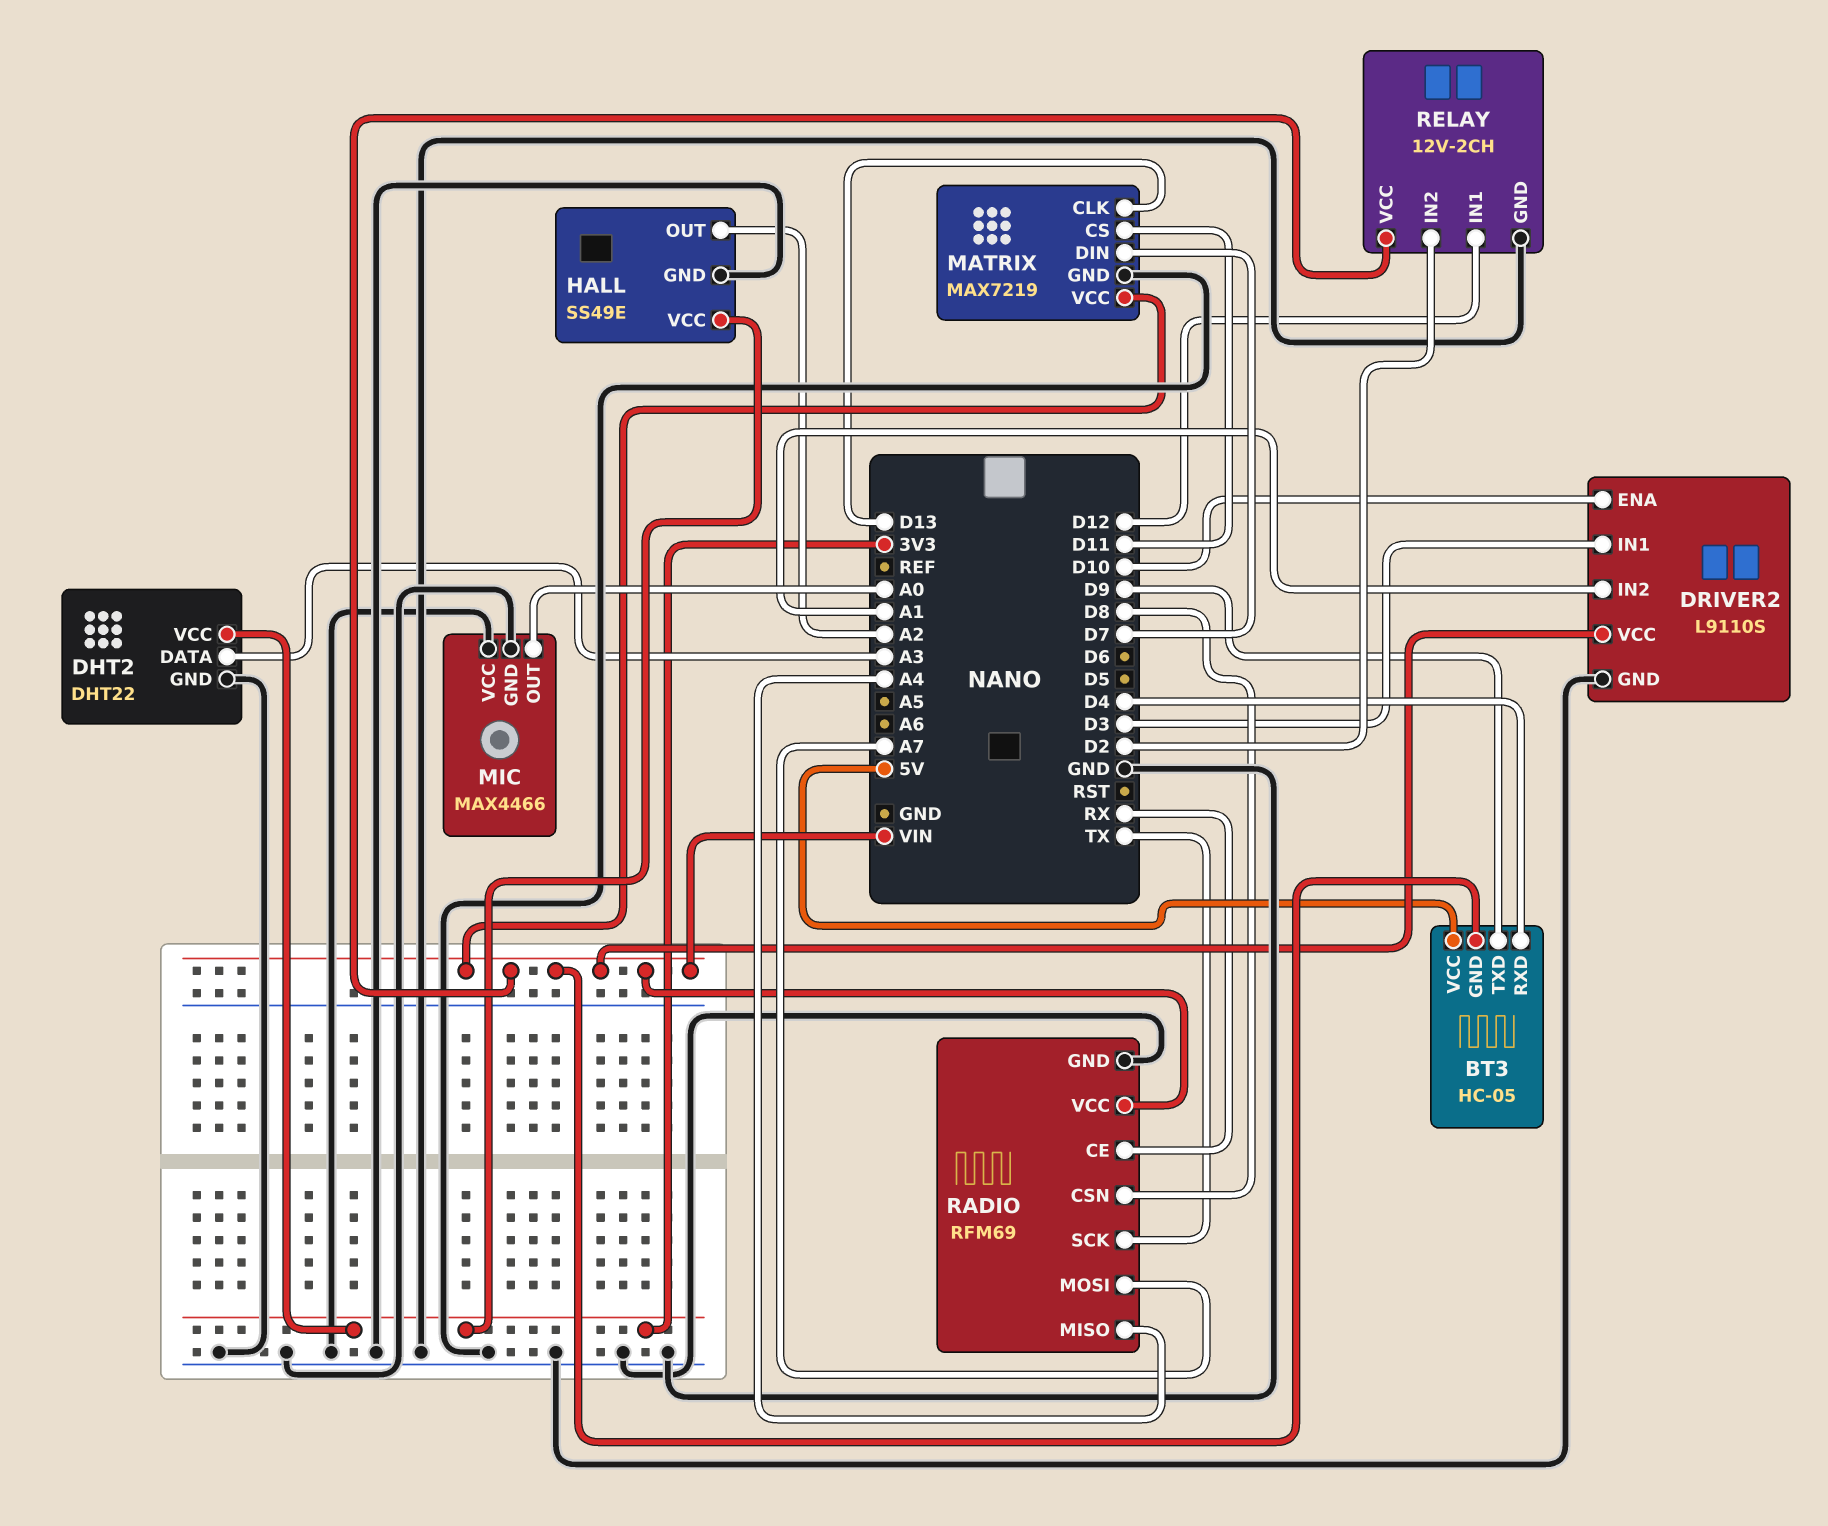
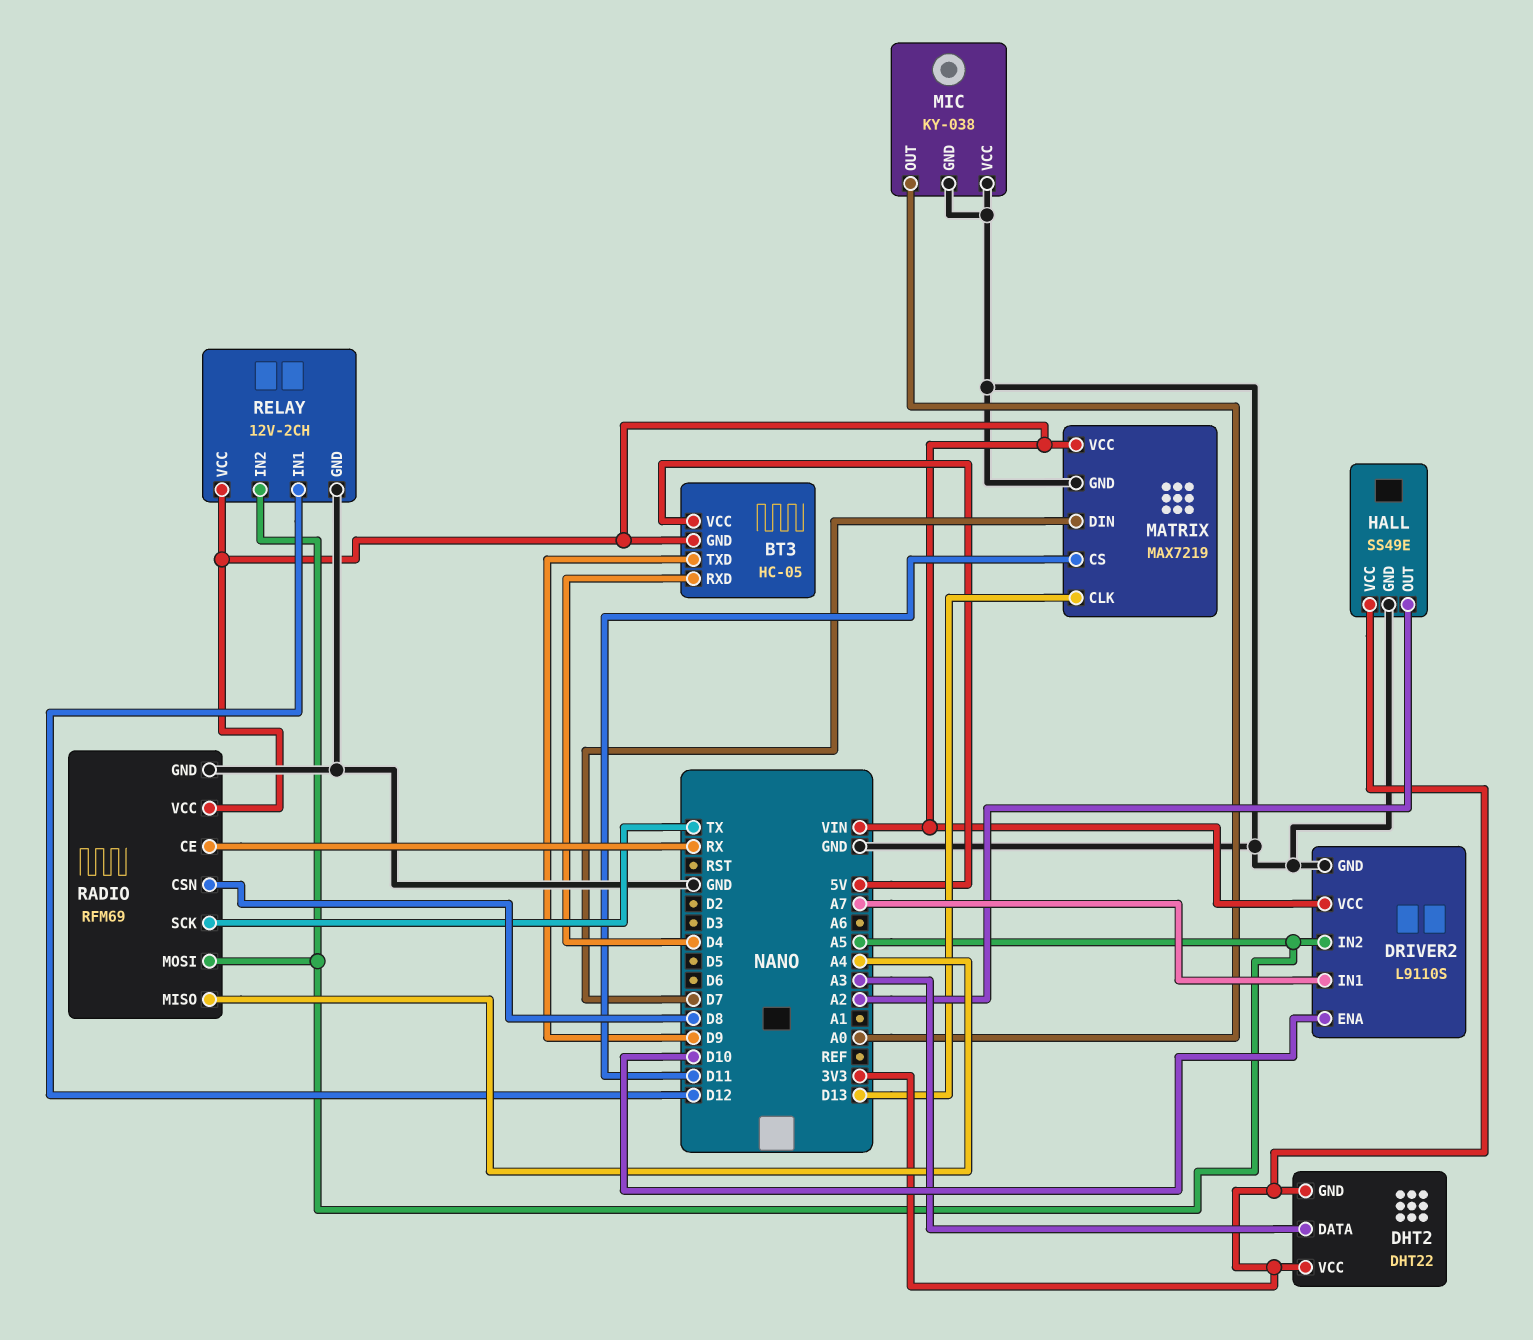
DHT2 pin GND: GND -> 3V3
DRIVER2 pin IN1: D3 -> A7
DRIVER2 pin IN2: A1 -> A5
MIC: MAX4466 -> KY-038
RADIO pin MOSI: A7 -> A5
RELAY pin IN2: D2 -> A5

